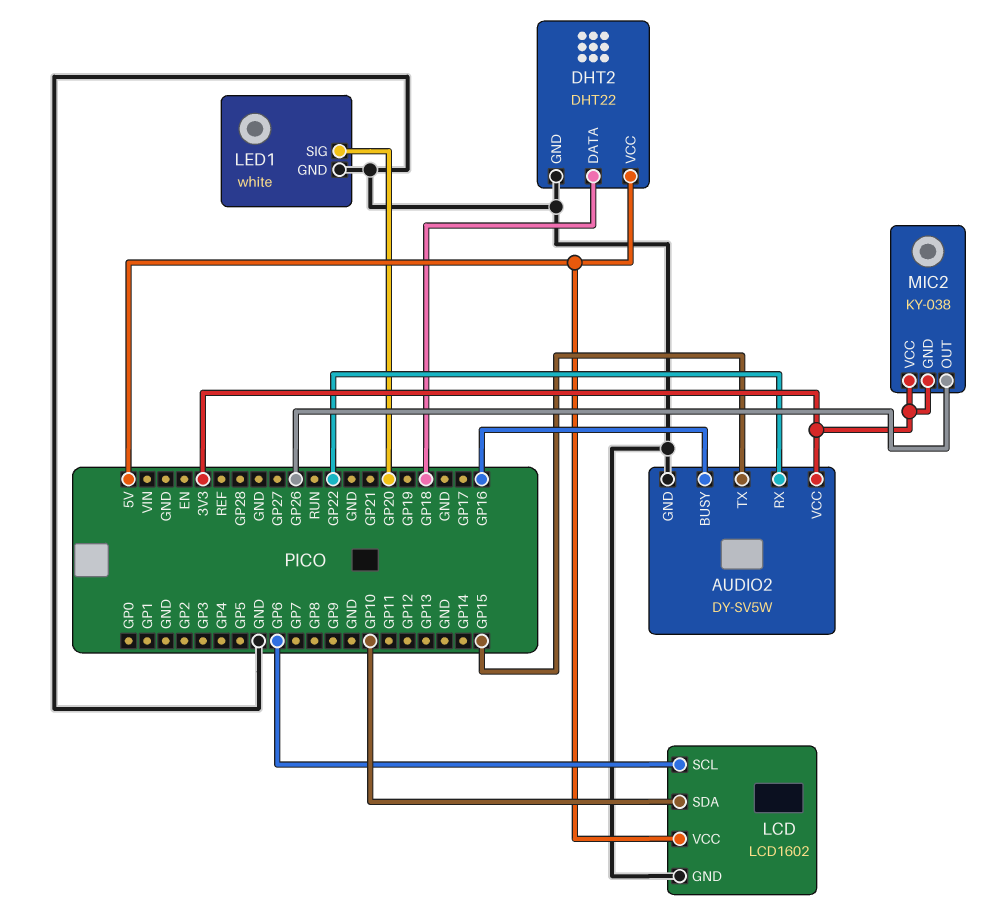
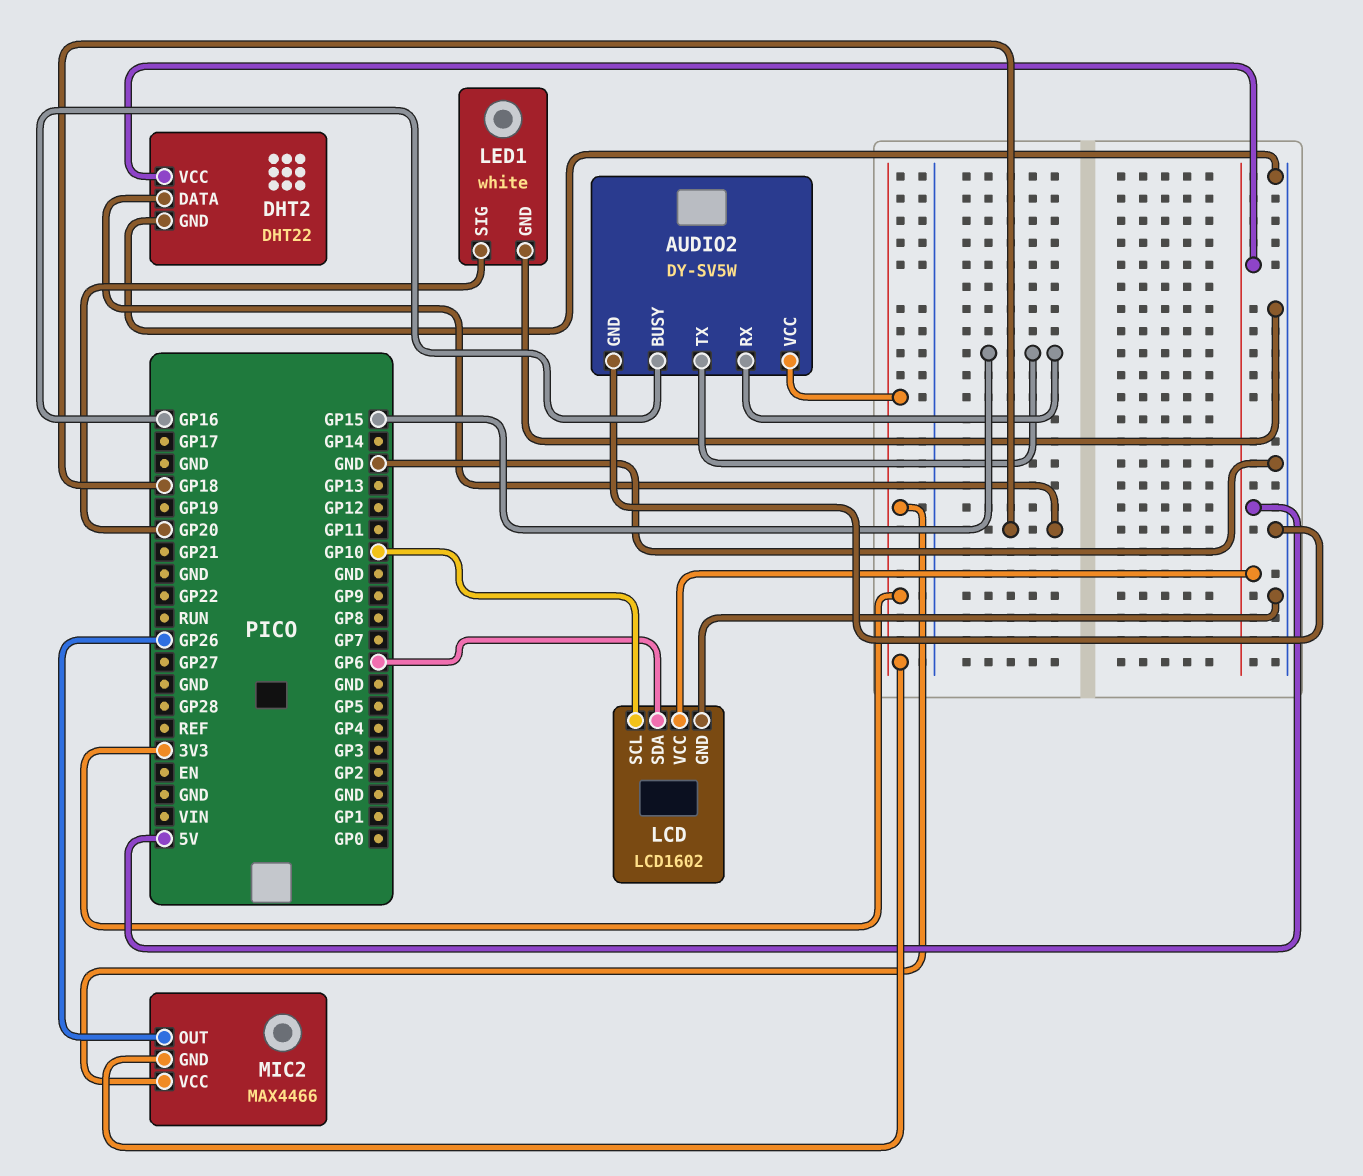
AUDIO2 pin RX: GP22 -> GP15
LCD pin SCL: GP6 -> GP10
LCD pin SDA: GP10 -> GP6
MIC2: KY-038 -> MAX4466

